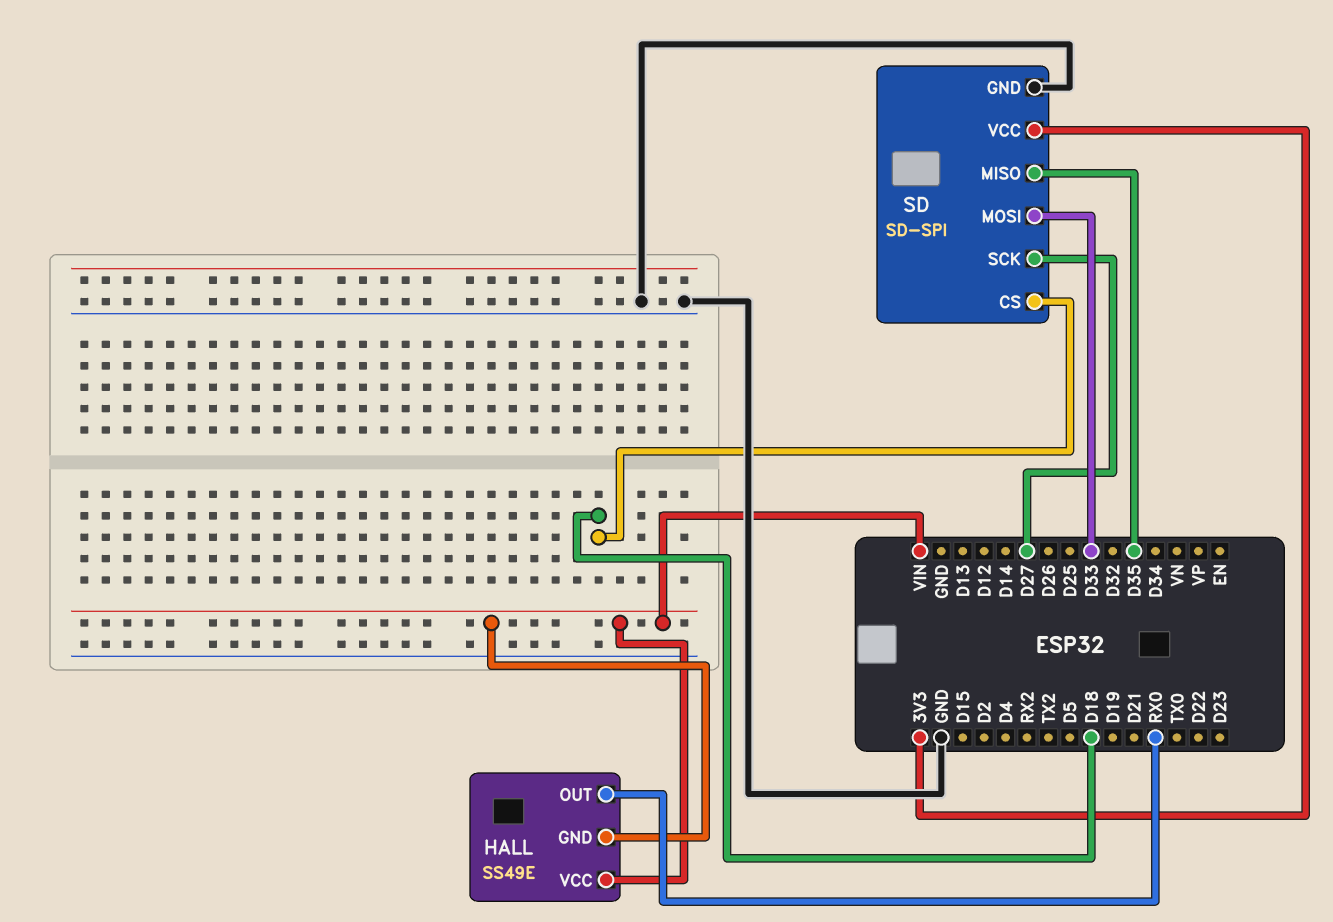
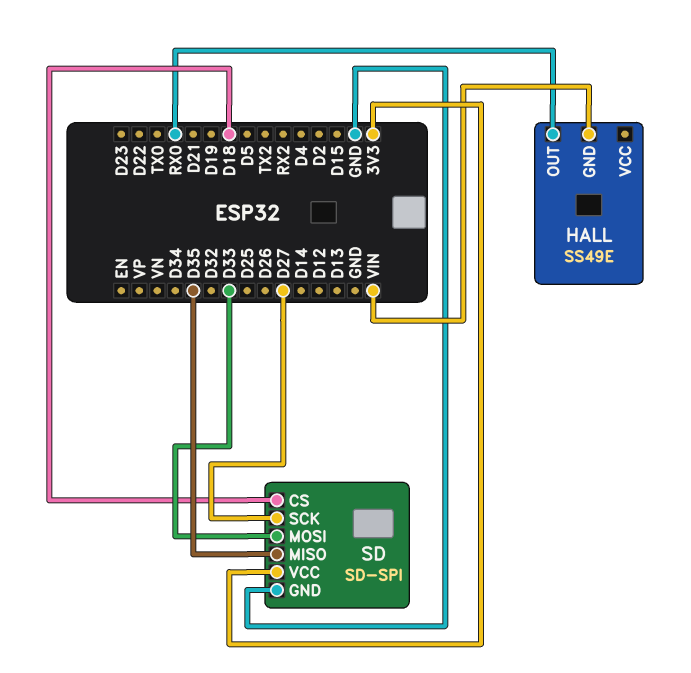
HALL pin VCC: VIN -> none

